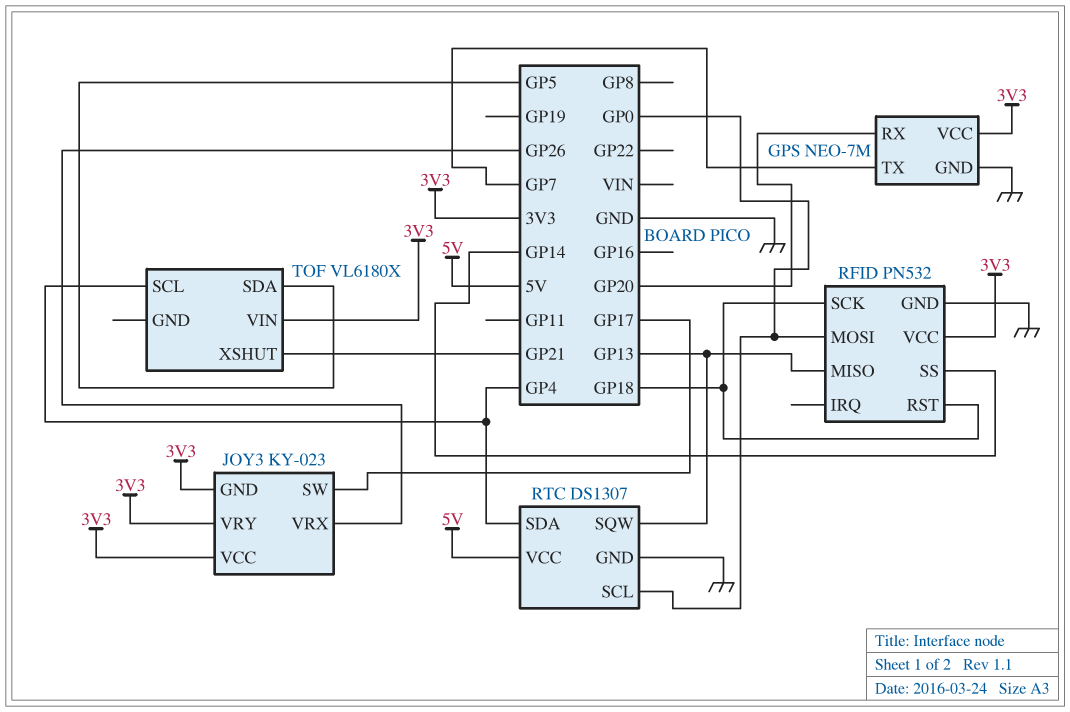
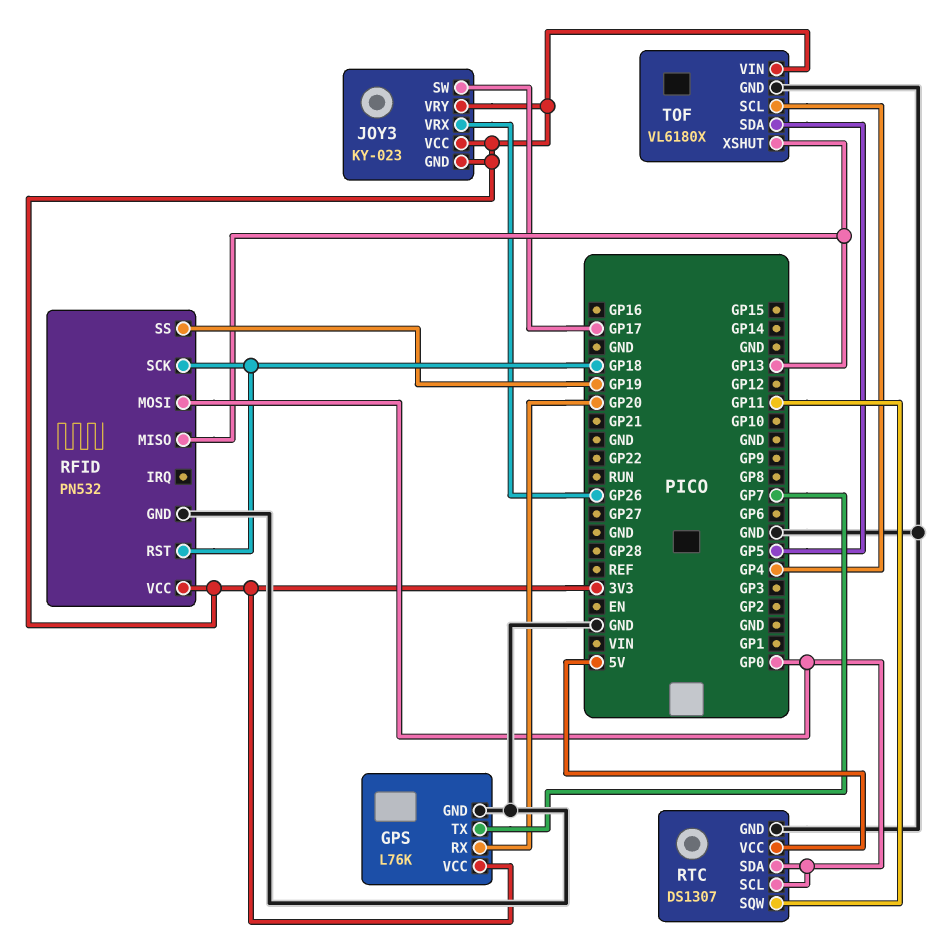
GPS: NEO-7M -> L76K
RFID pin SS: GP14 -> GP19
RTC pin SDA: GP4 -> GP0
RTC pin SQW: GP13 -> GP11
TOF pin GND: none -> GND
TOF pin XSHUT: GP21 -> GP13

